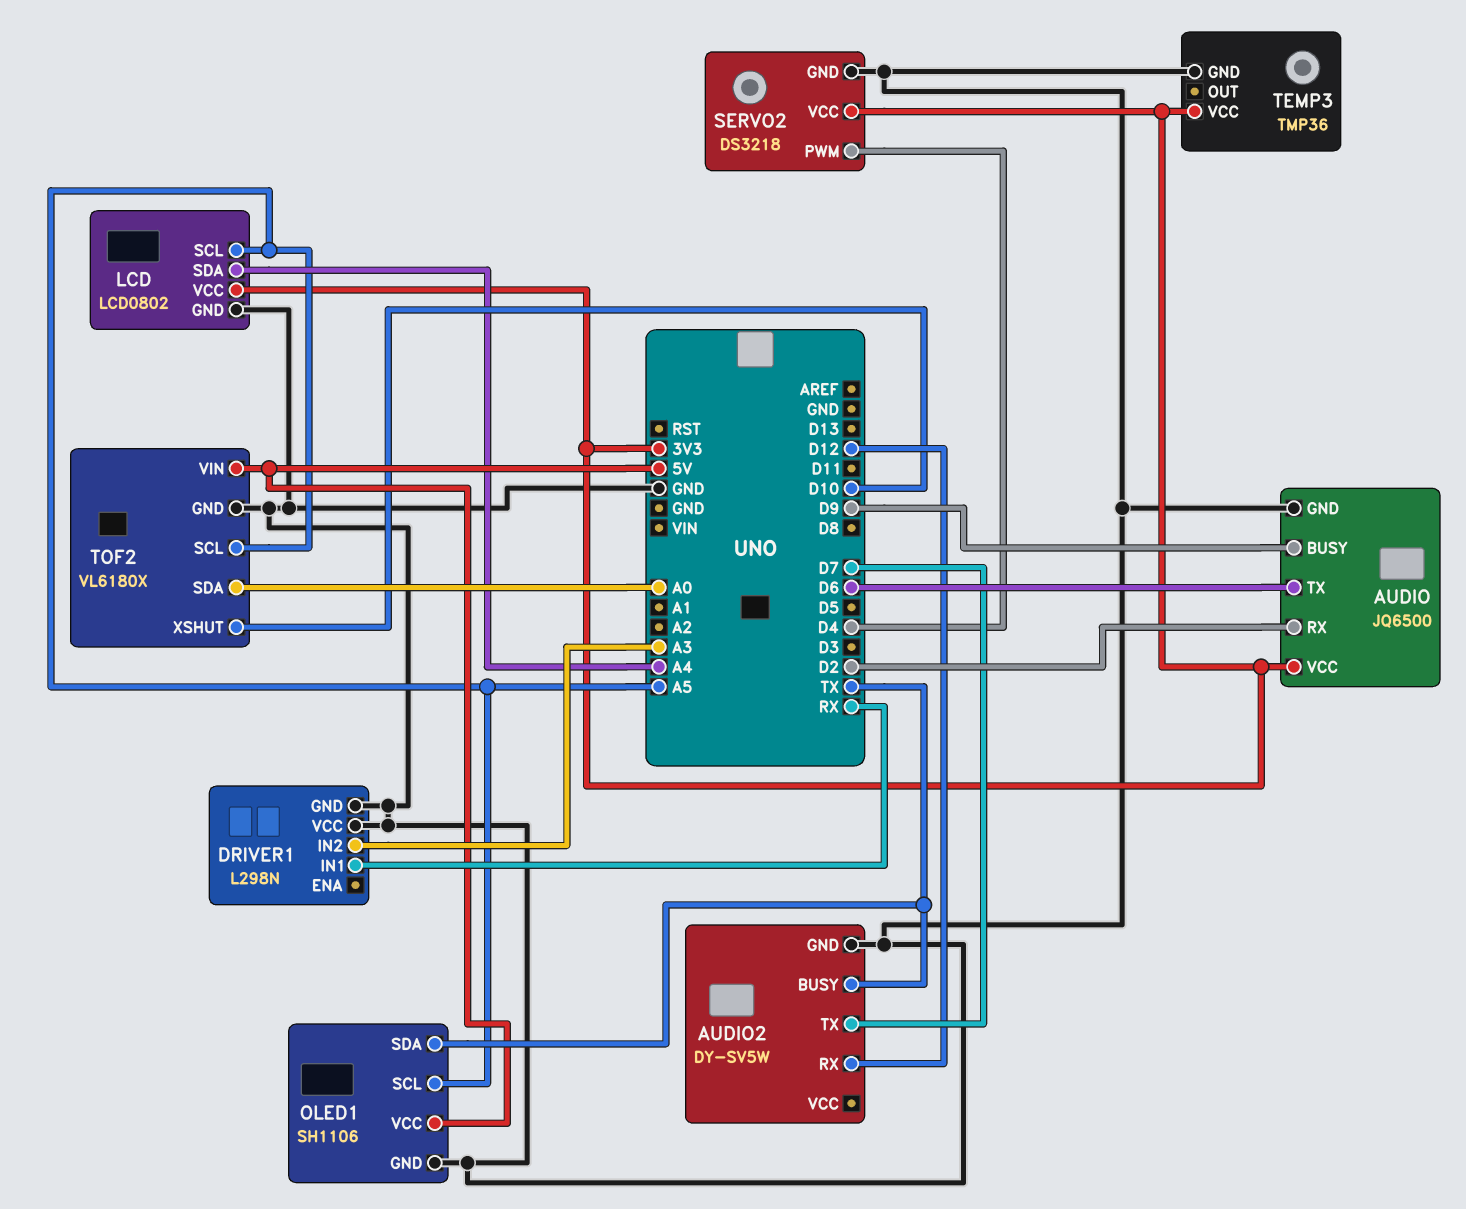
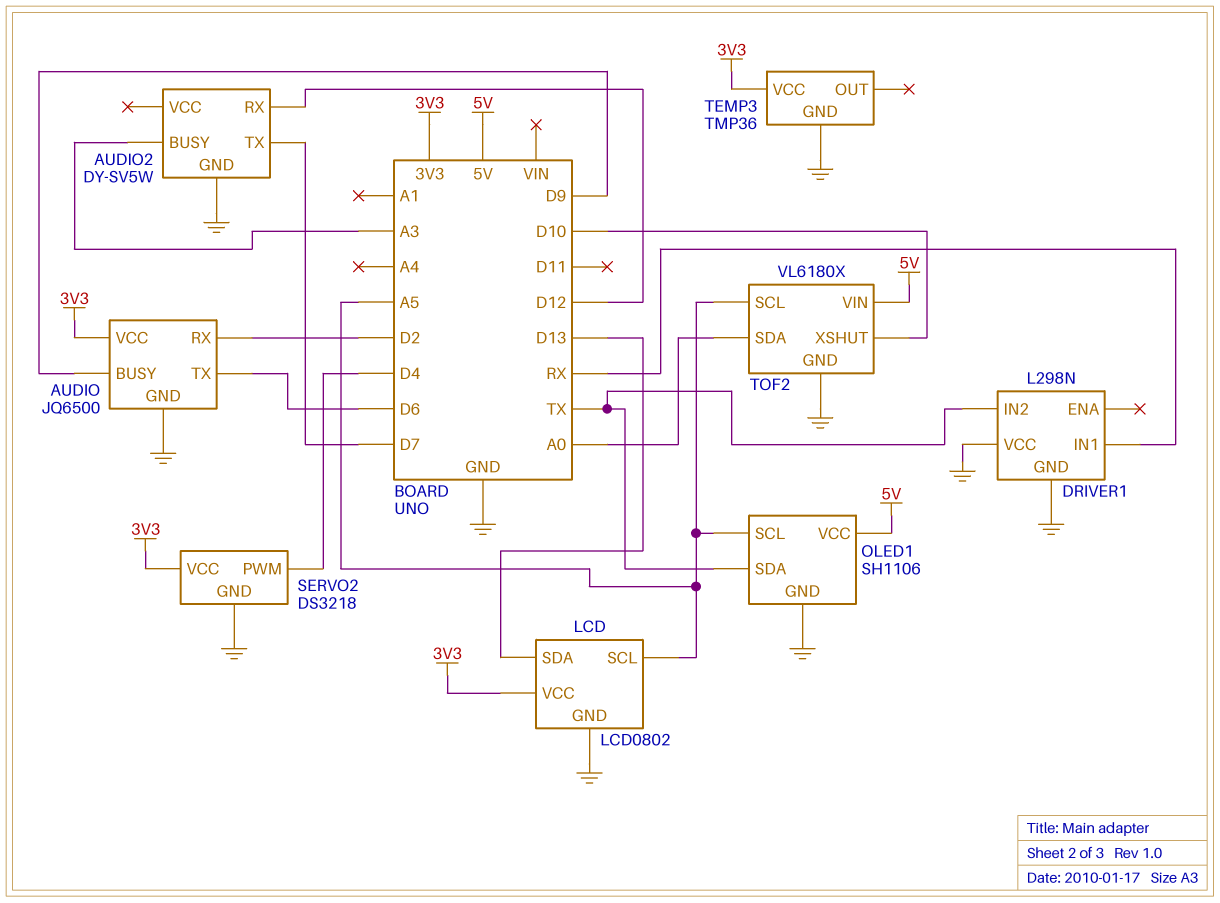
AUDIO2 pin BUSY: TX -> A3
DRIVER1 pin IN2: A3 -> TX
LCD pin SDA: A4 -> D13

